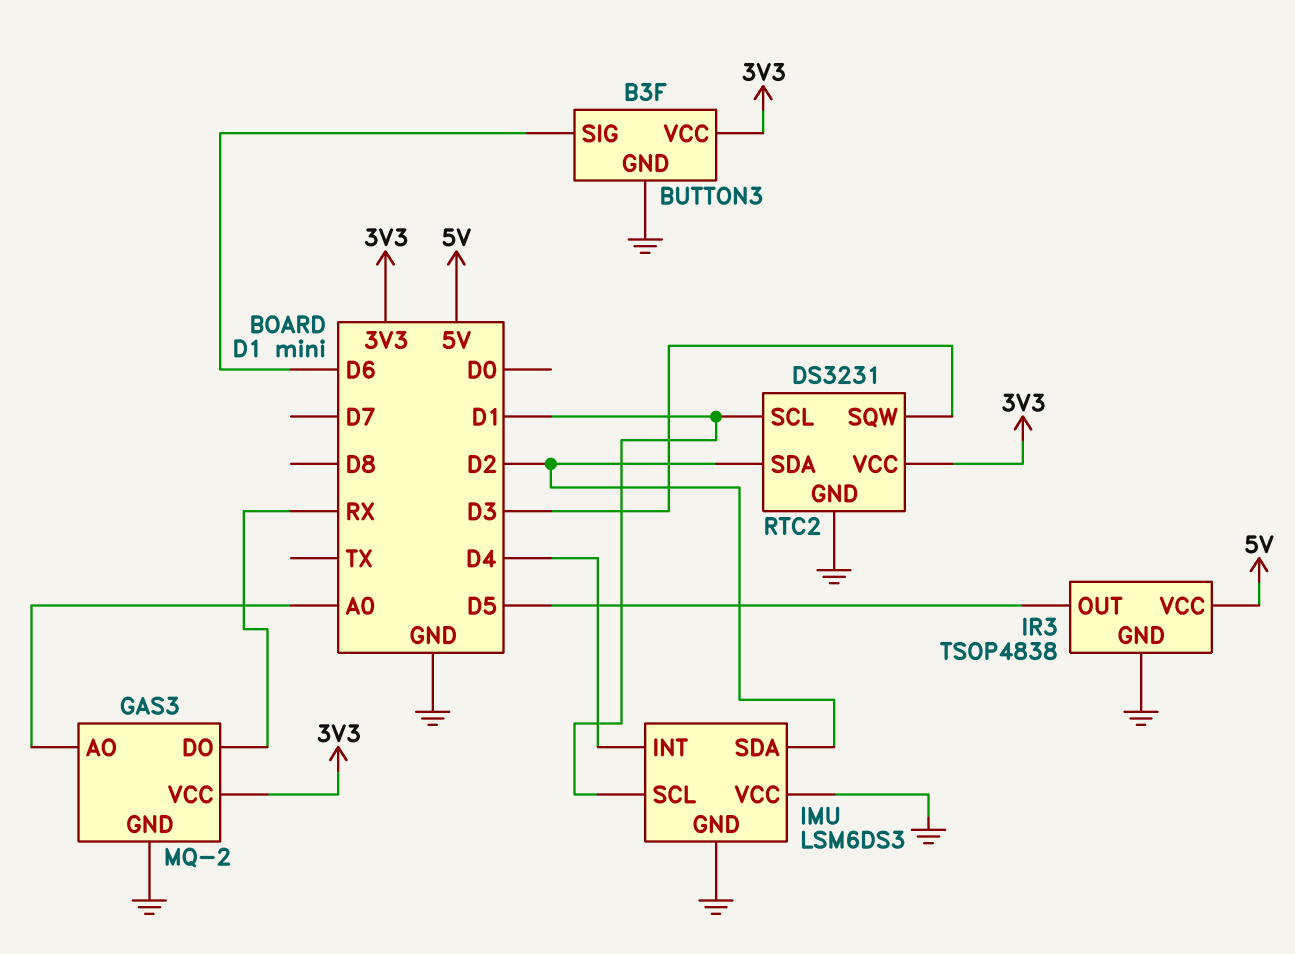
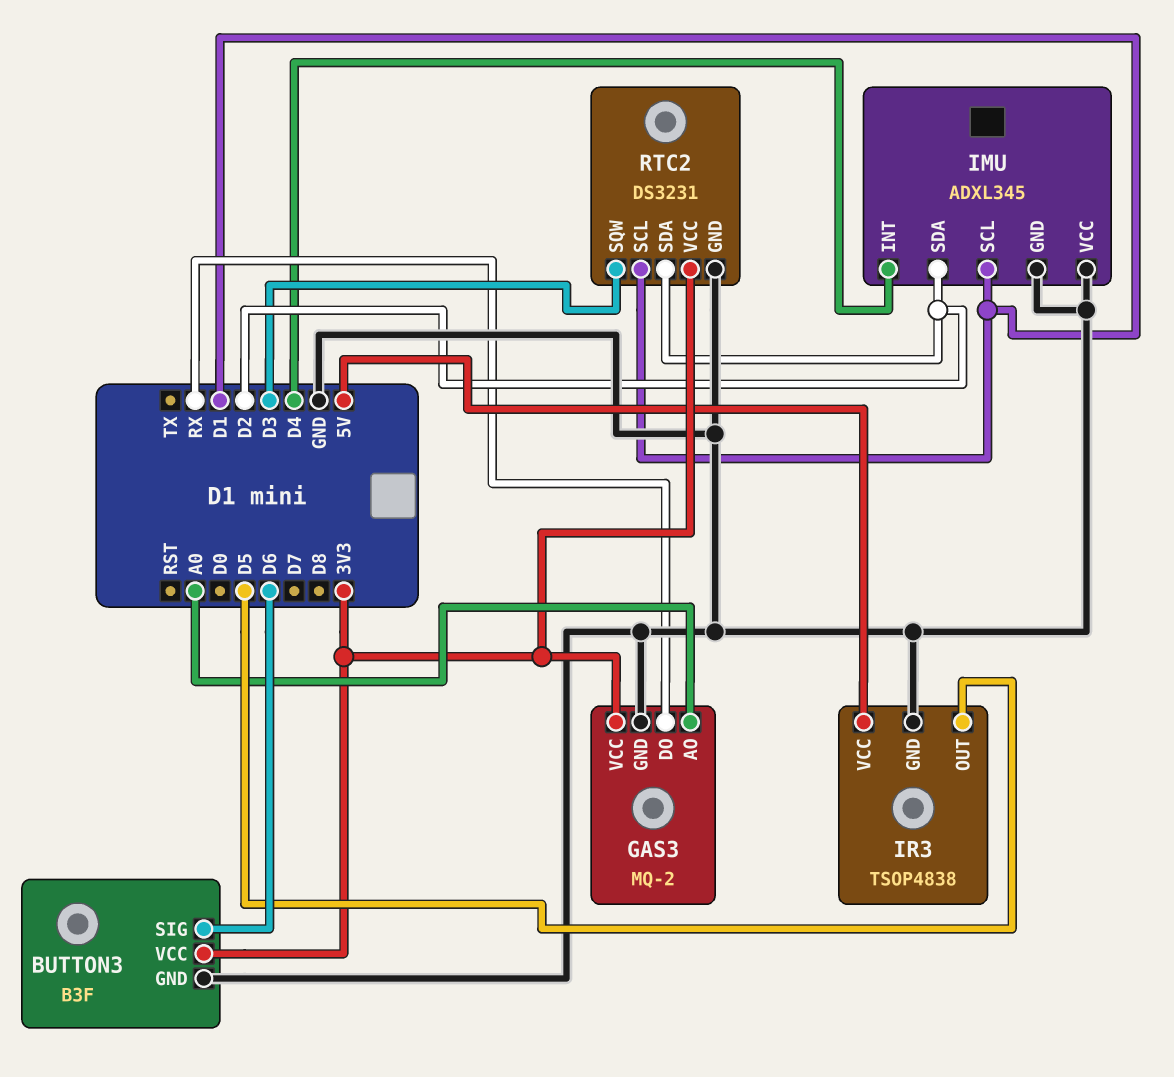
IMU: LSM6DS3 -> ADXL345

